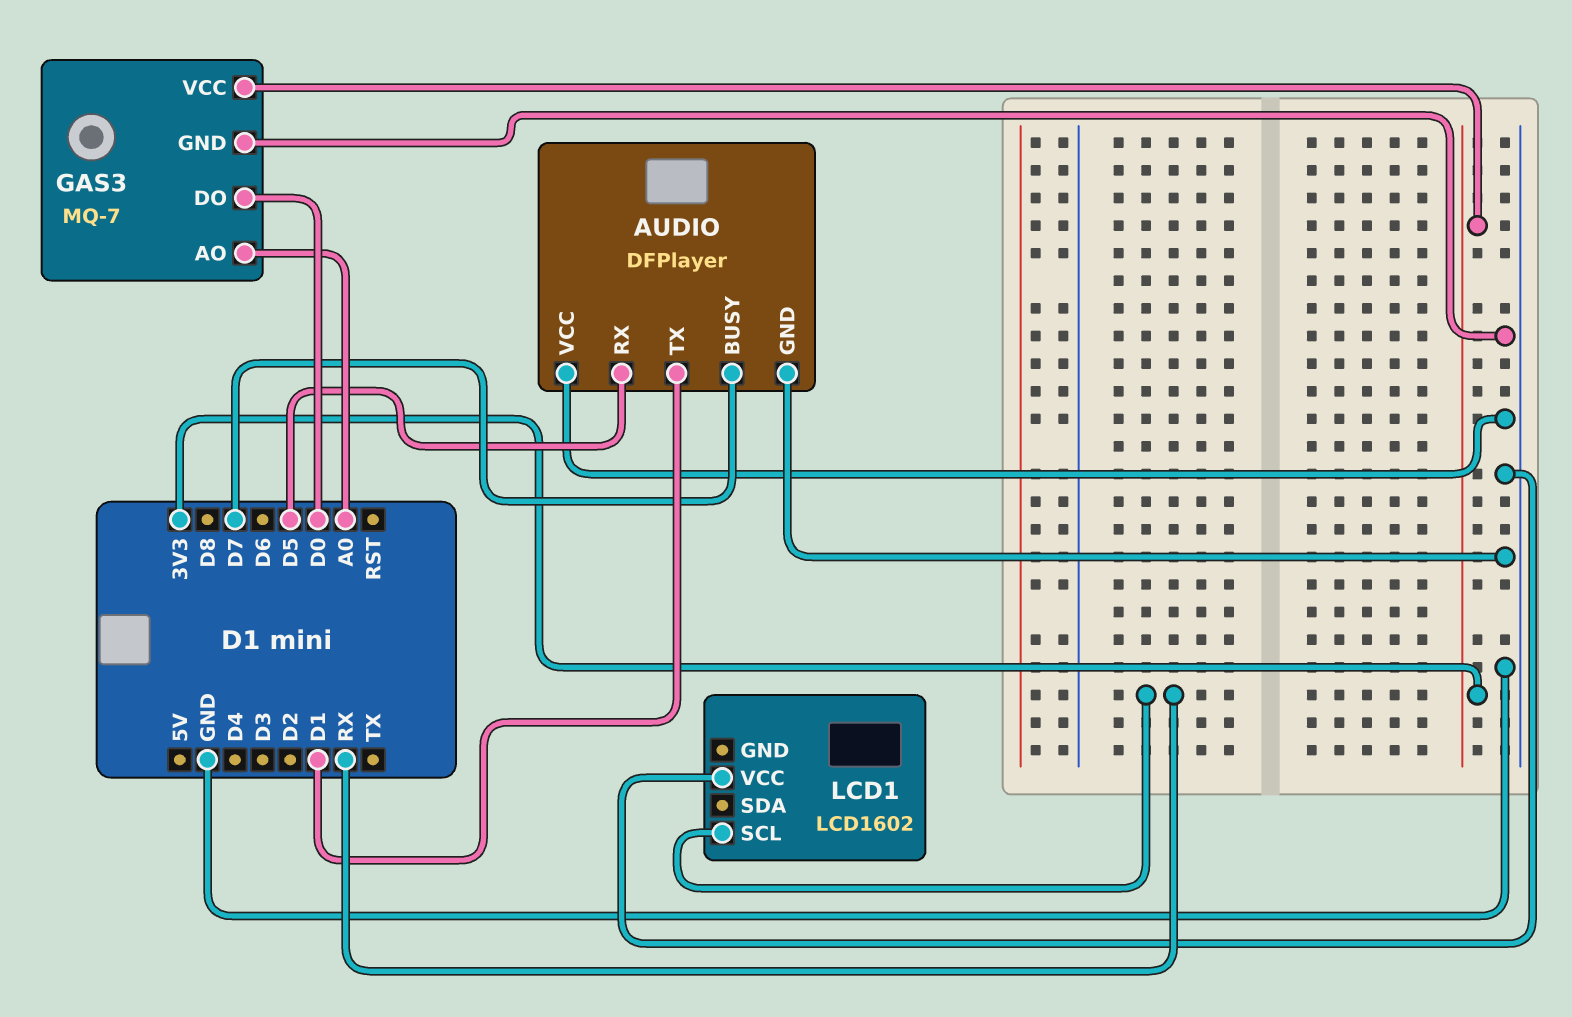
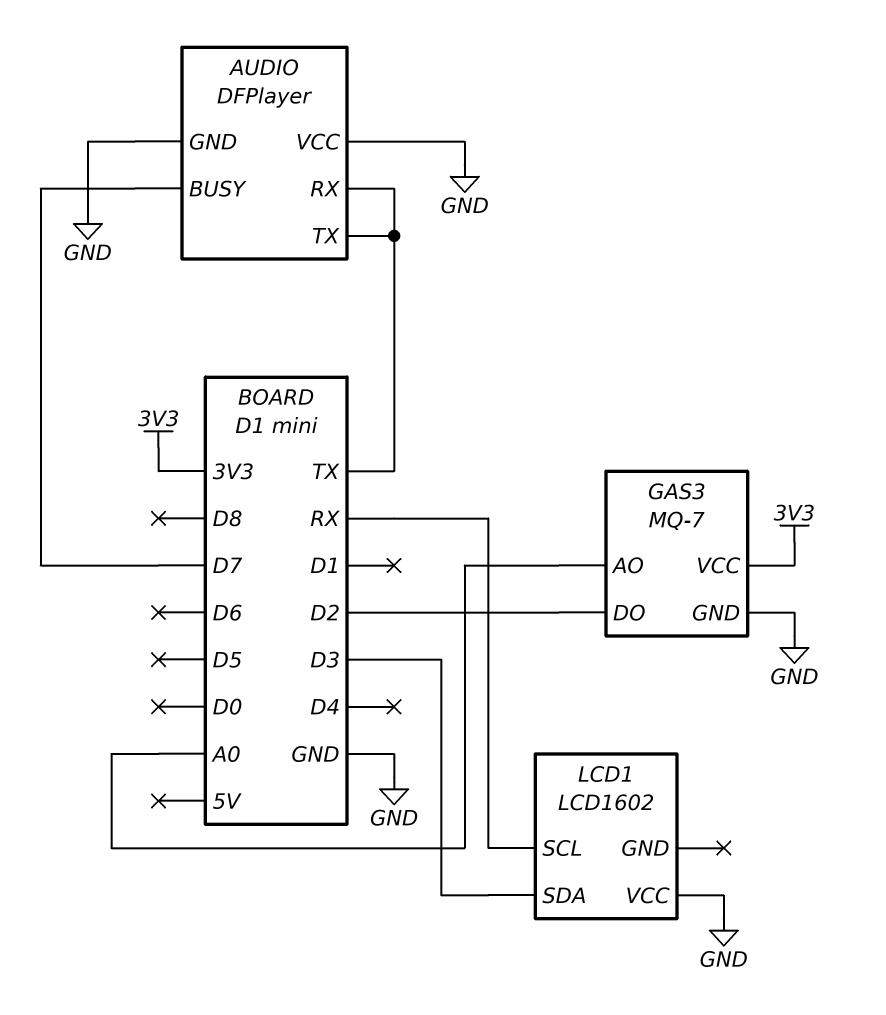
AUDIO pin RX: D5 -> TX
AUDIO pin TX: D1 -> TX
GAS3 pin DO: D0 -> D2
LCD1 pin SDA: none -> D3

